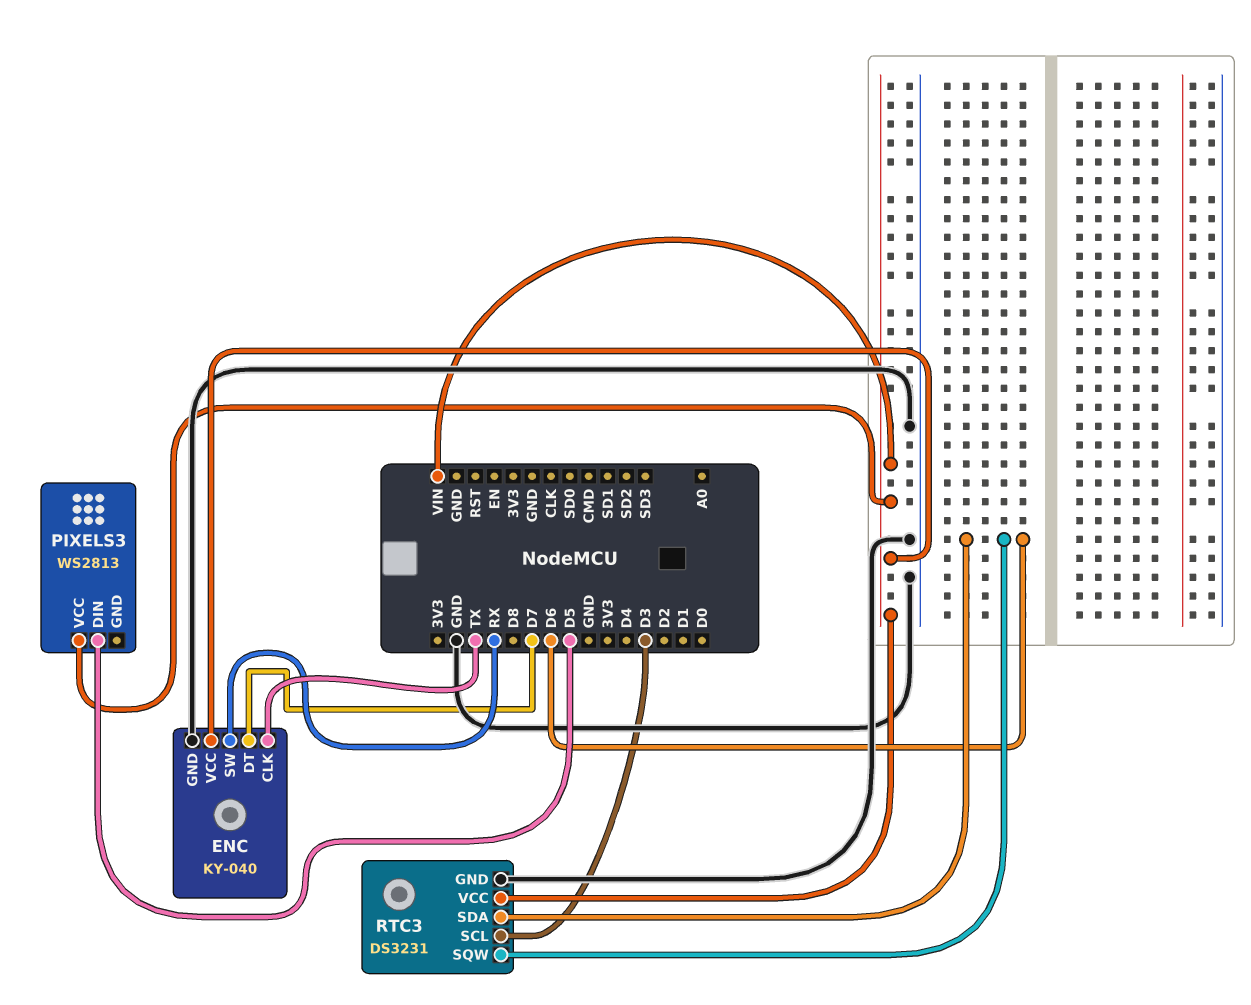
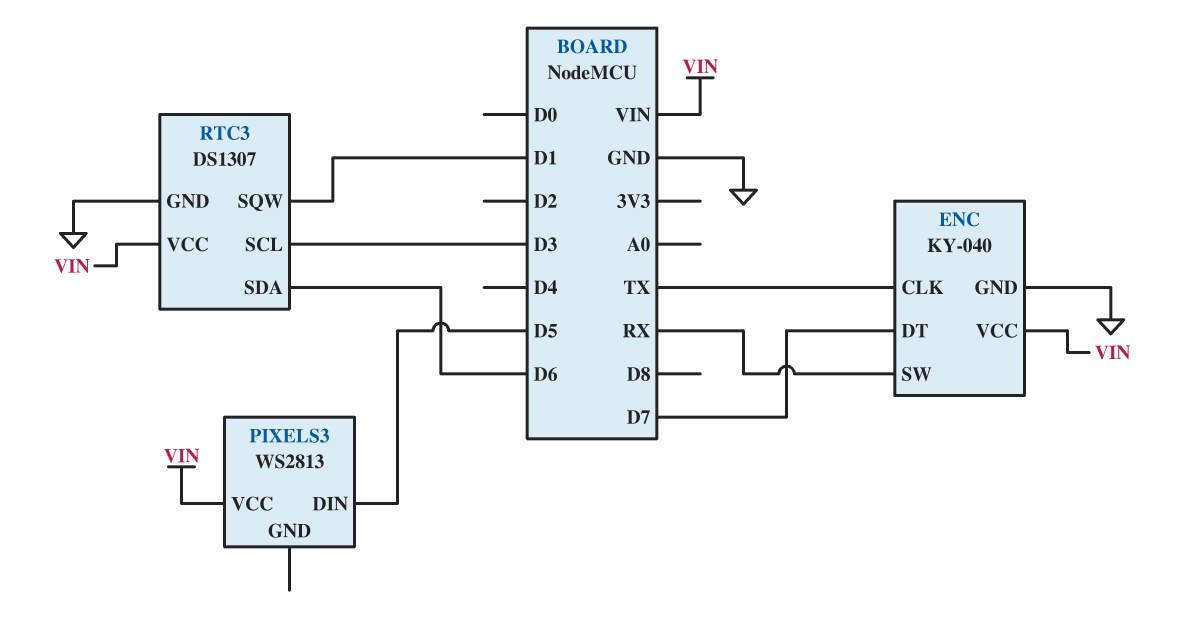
RTC3: DS3231 -> DS1307
RTC3 pin SQW: D6 -> D1

